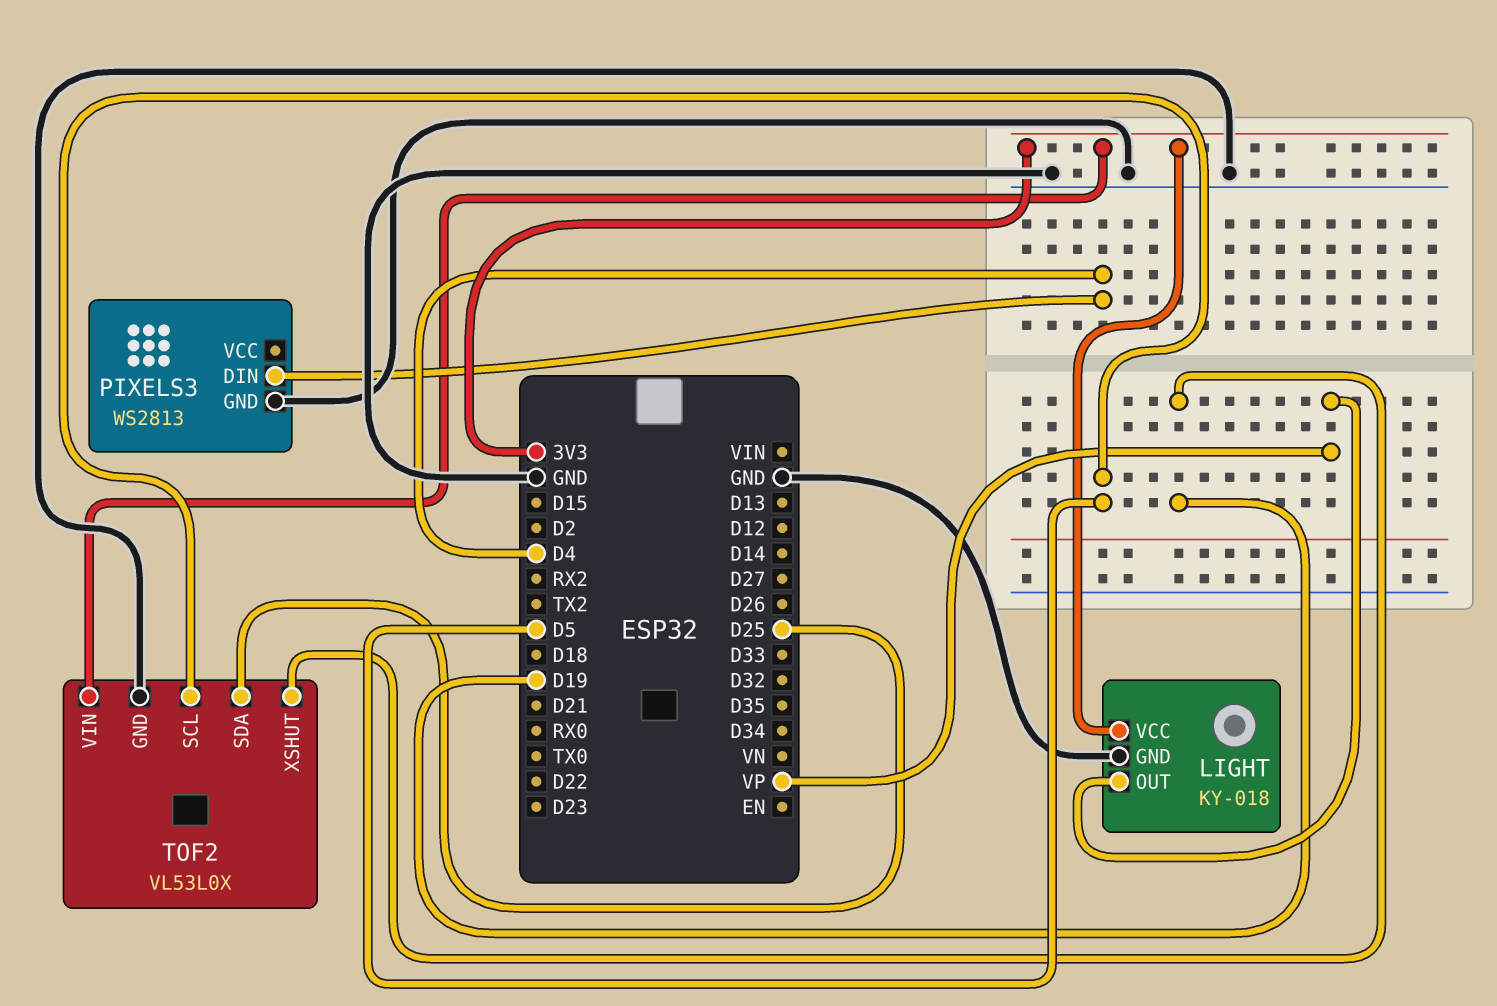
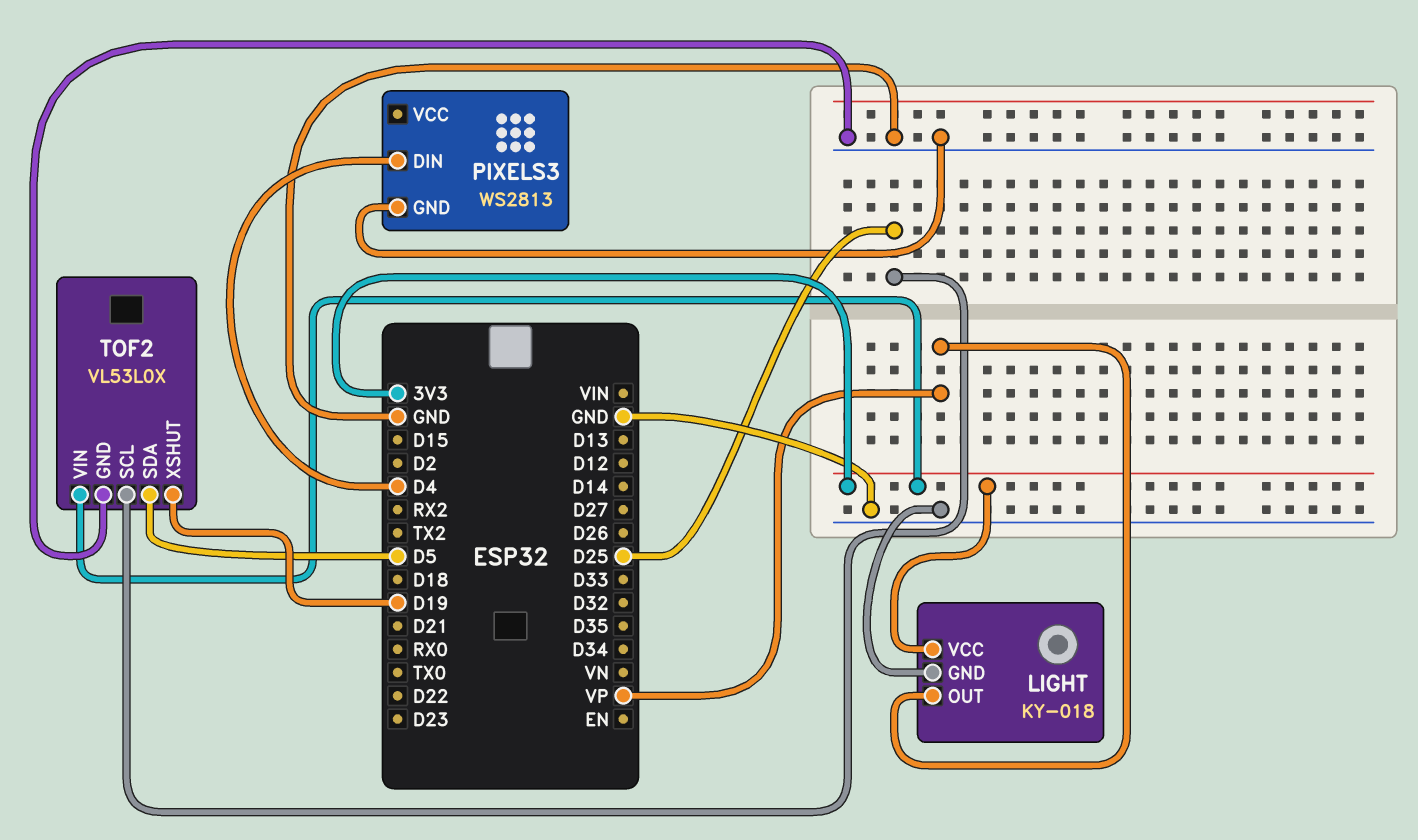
TOF2 pin SCL: D5 -> D25
TOF2 pin SDA: D25 -> D5

